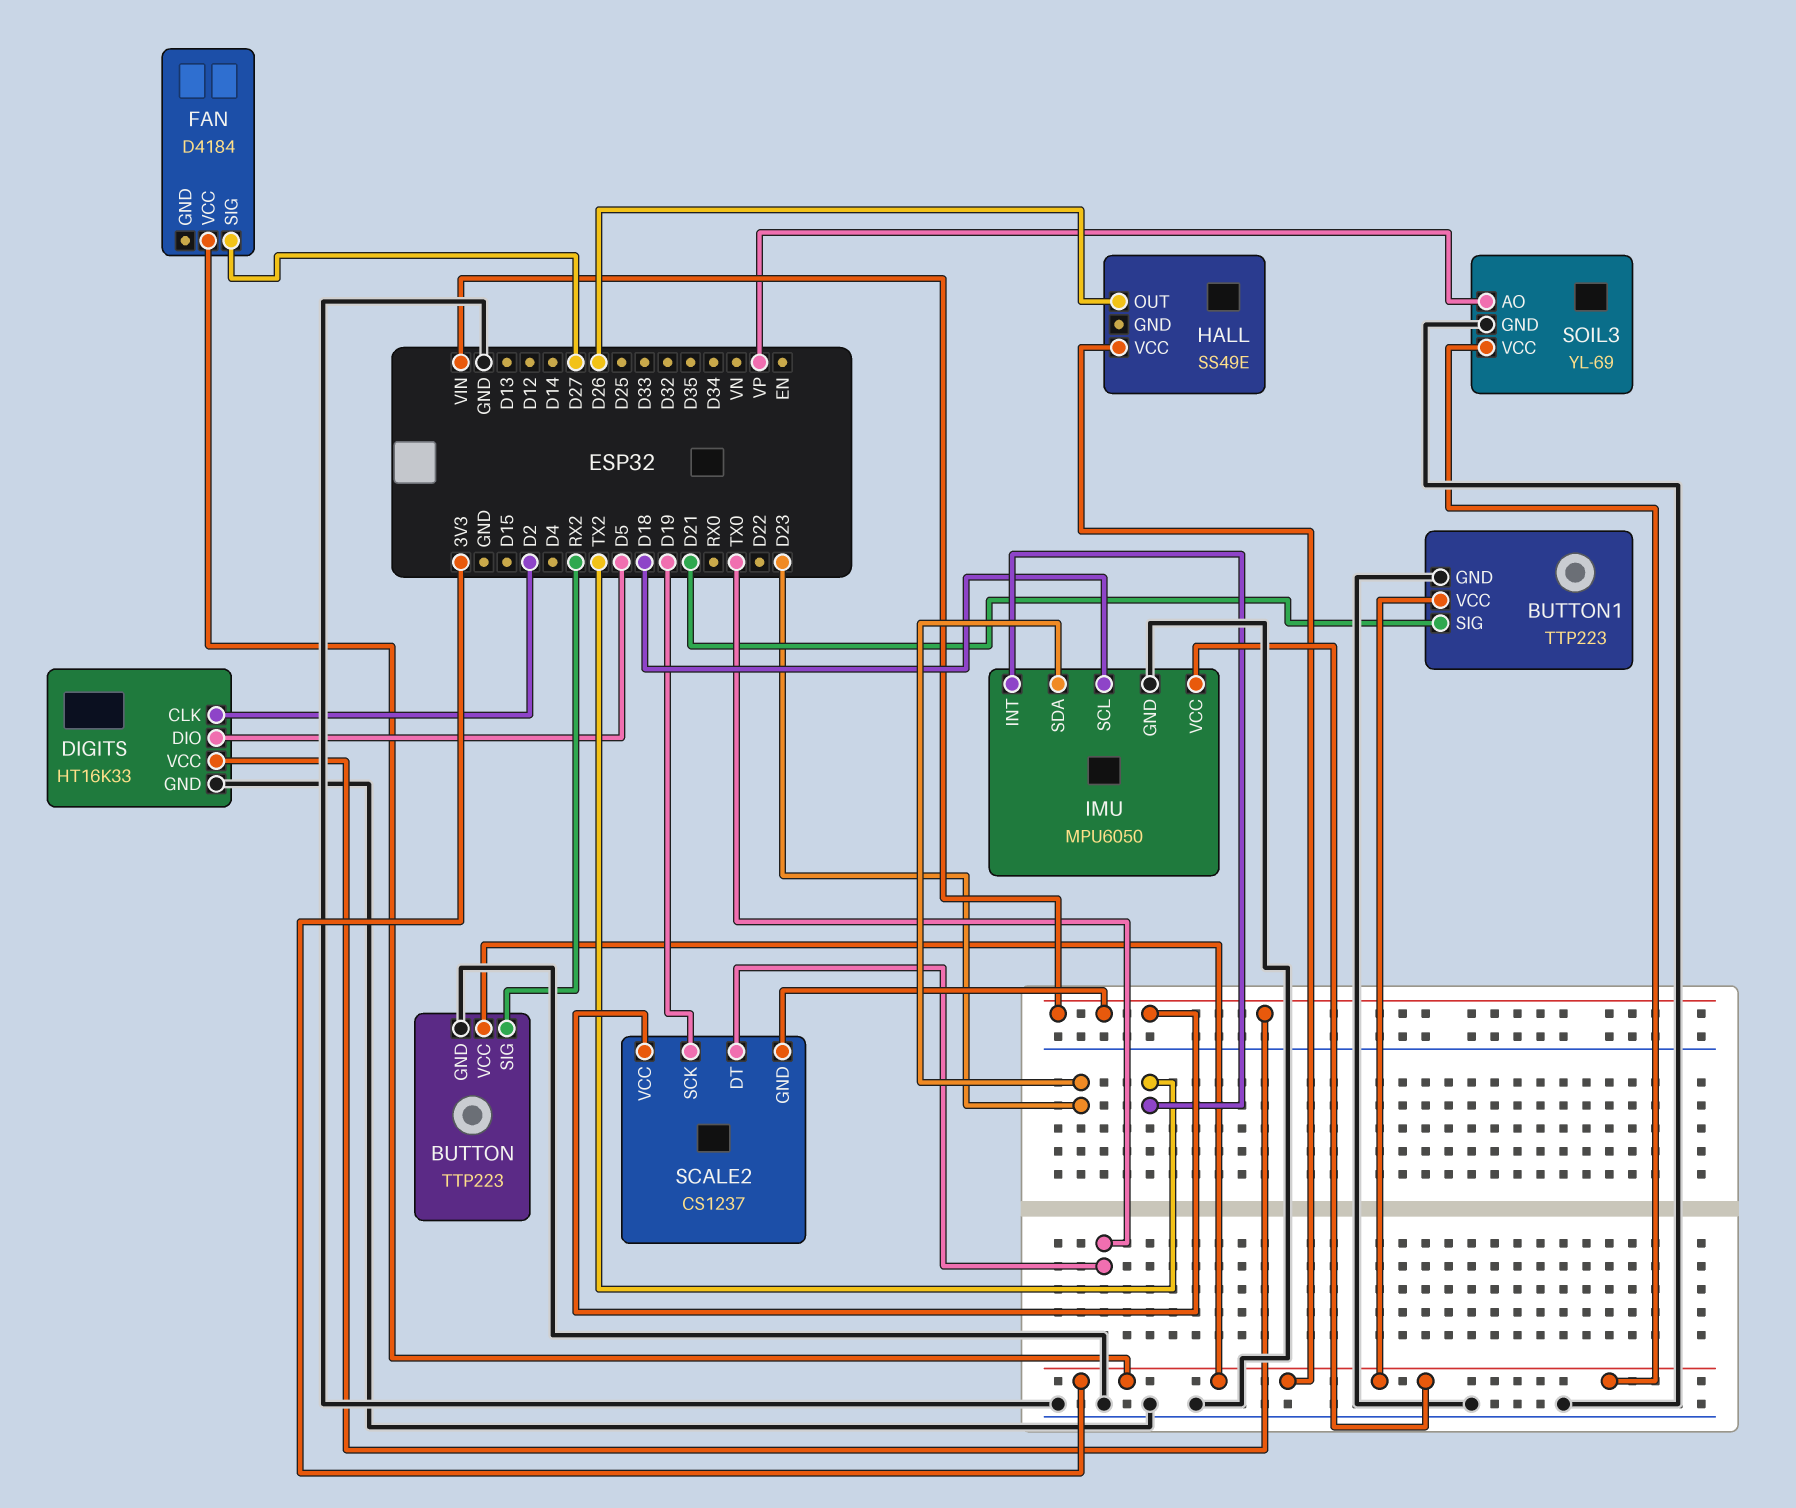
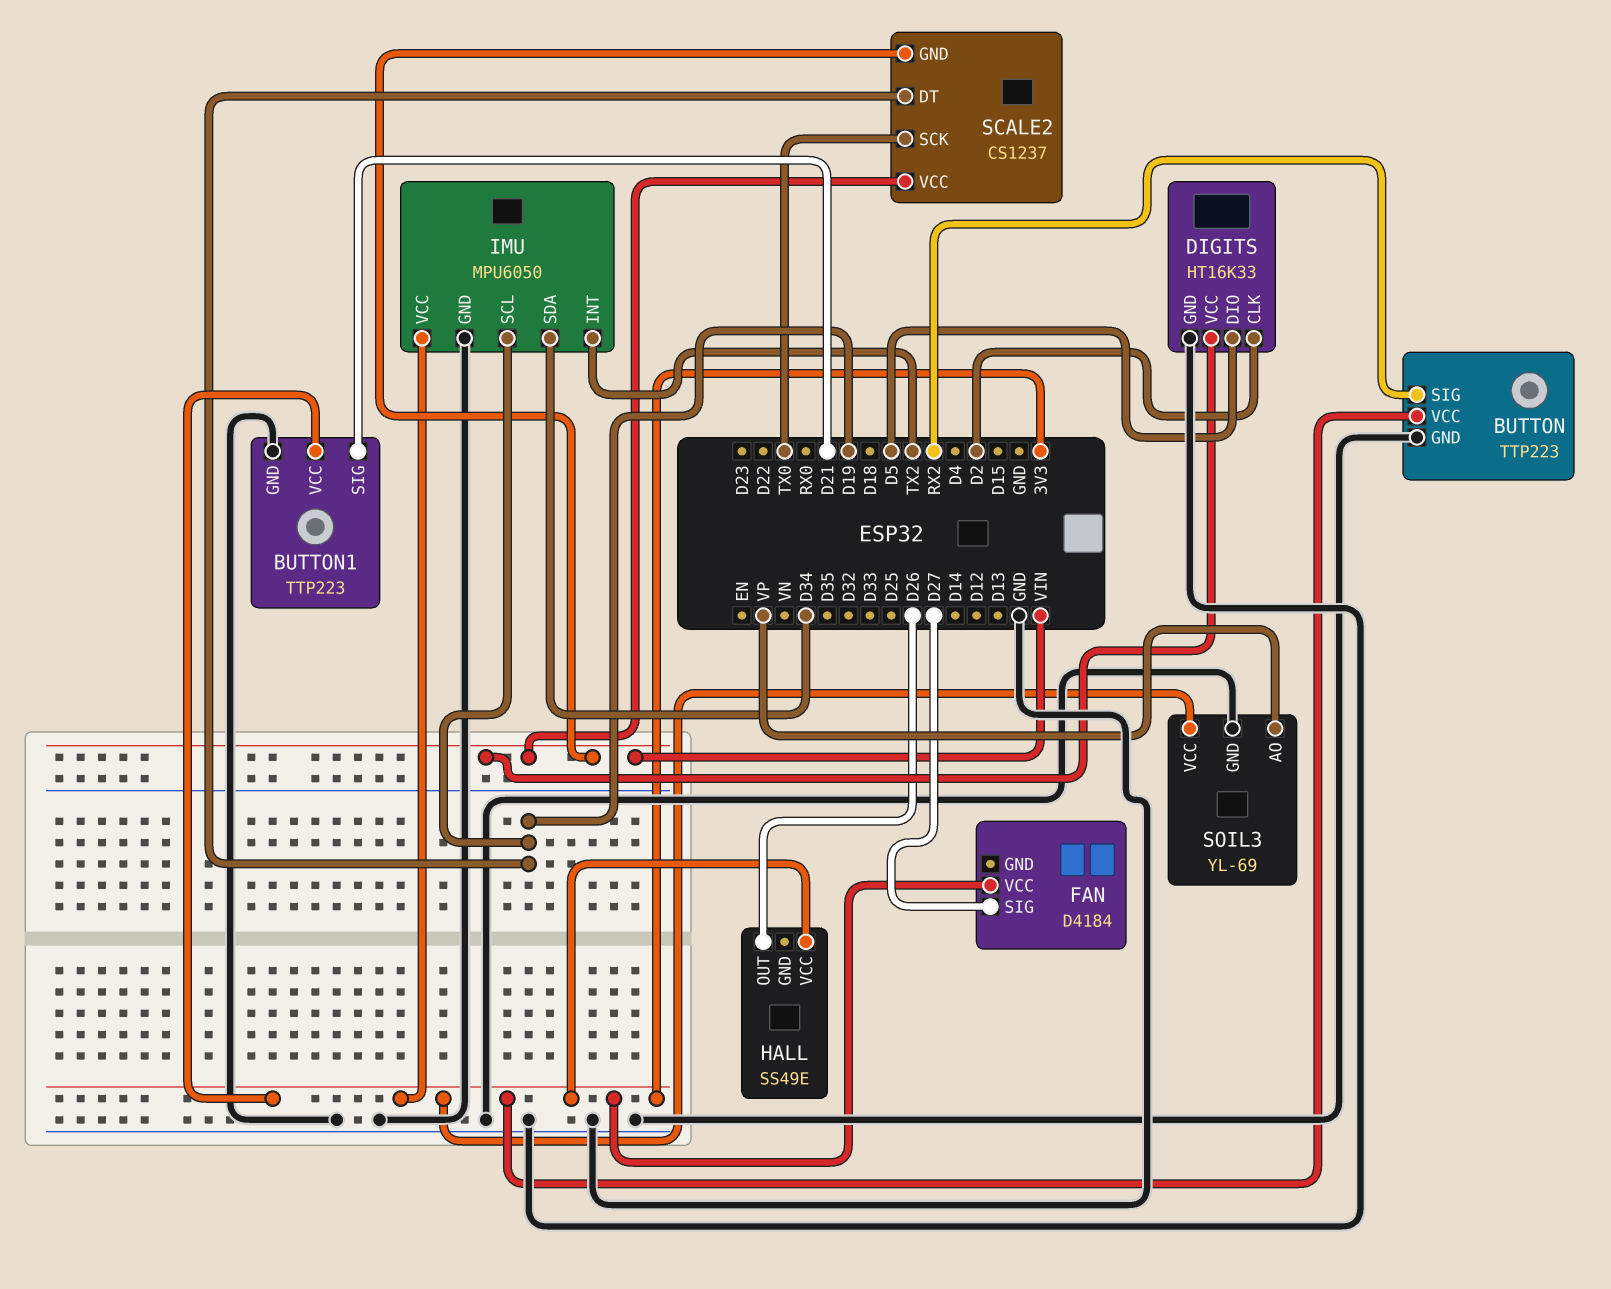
IMU pin SCL: D18 -> D19
IMU pin SDA: D23 -> D34
SCALE2 pin DT: TX0 -> D19
SCALE2 pin SCK: D19 -> TX0

